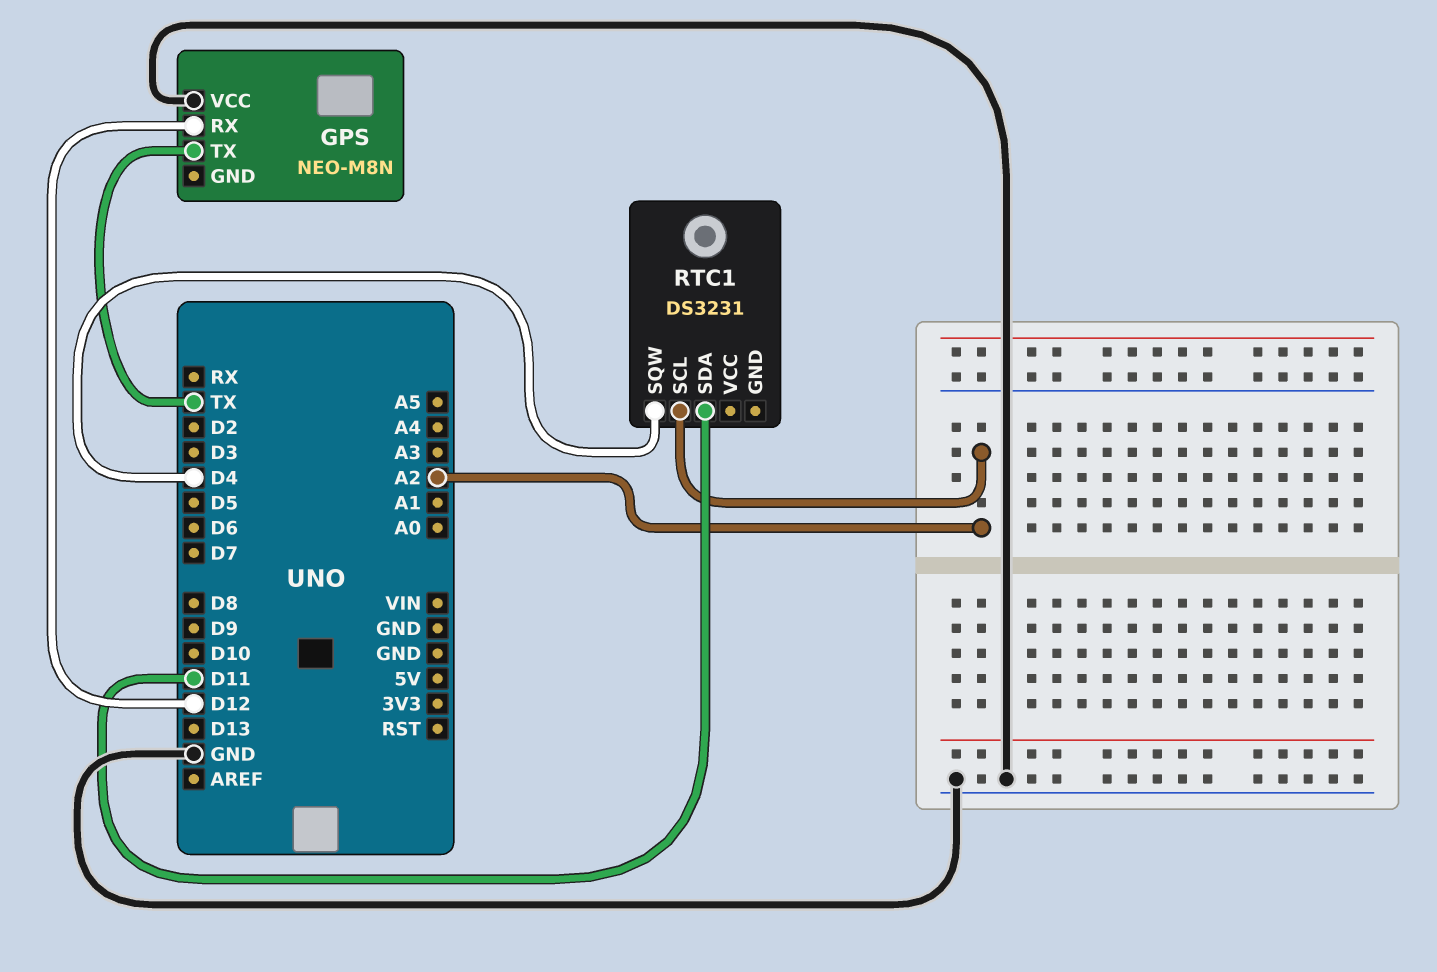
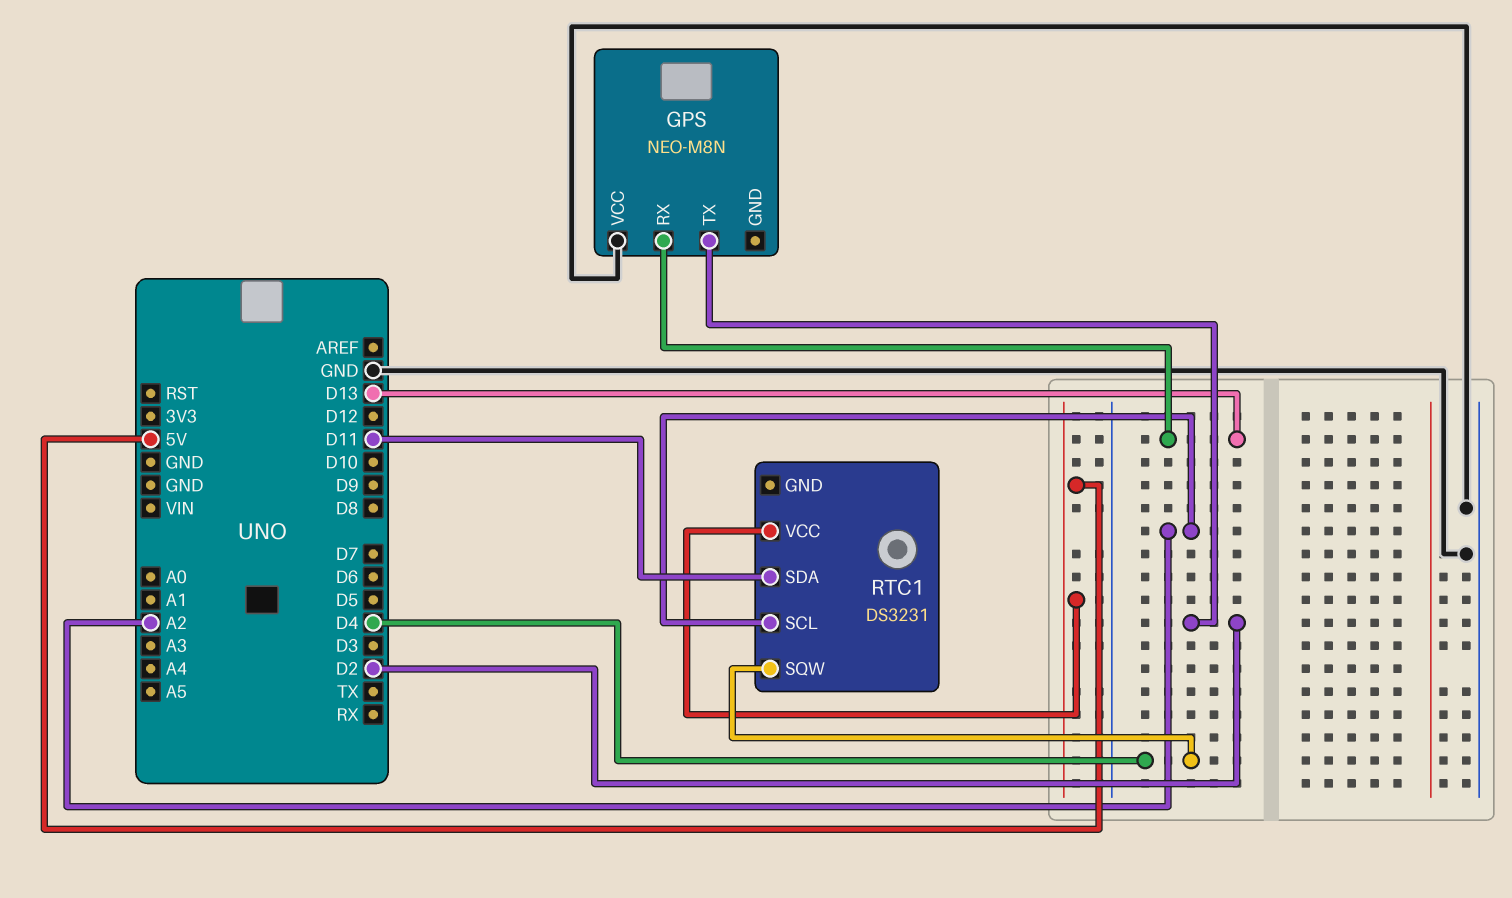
GPS pin RX: D12 -> D13
GPS pin TX: TX -> D2
RTC1 pin VCC: none -> 5V

